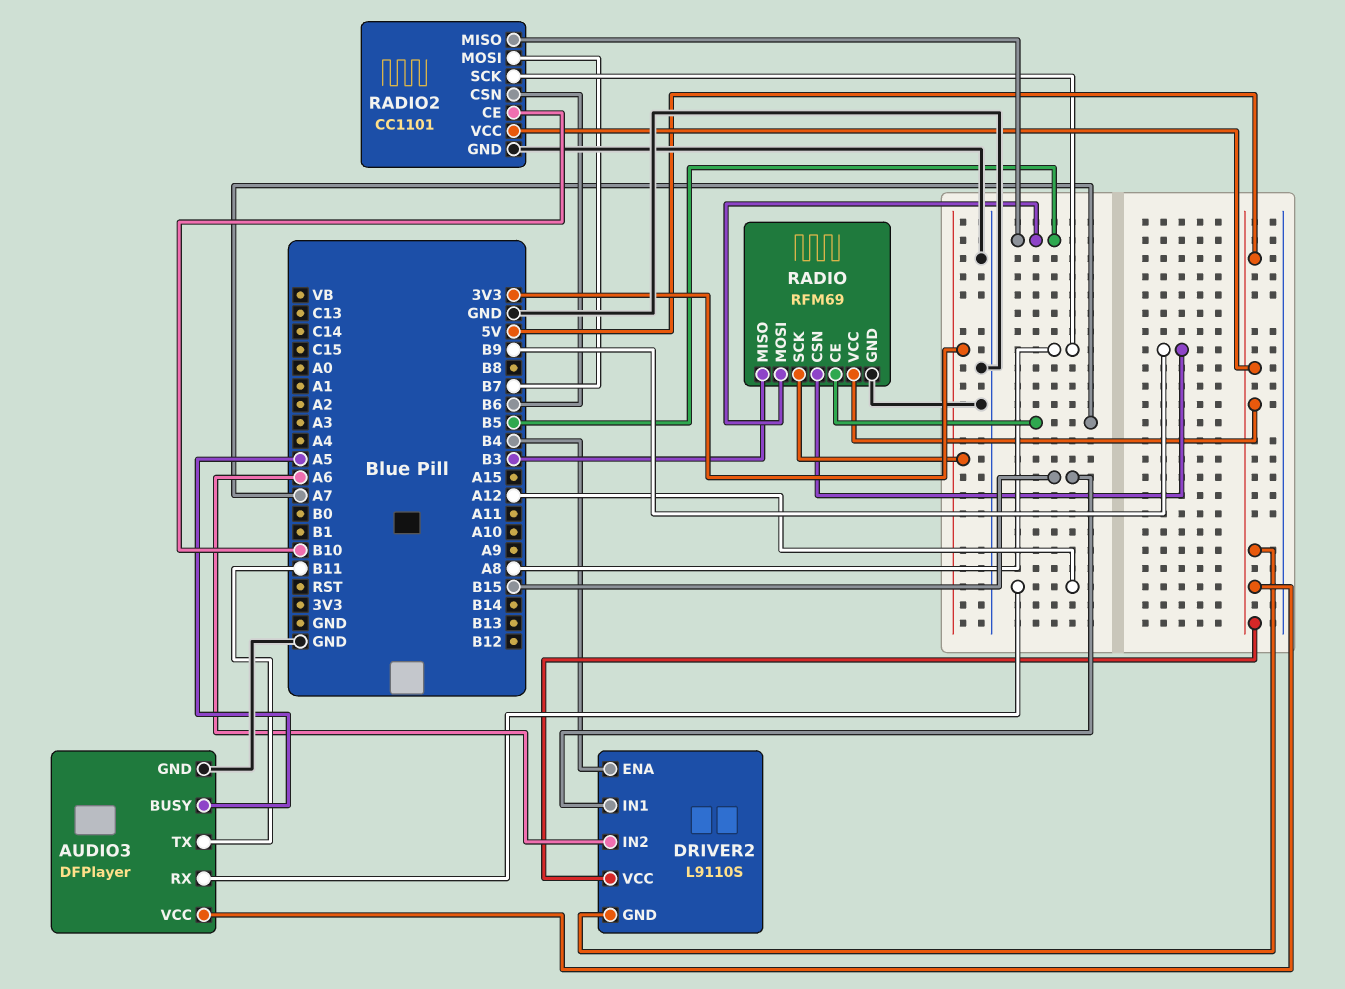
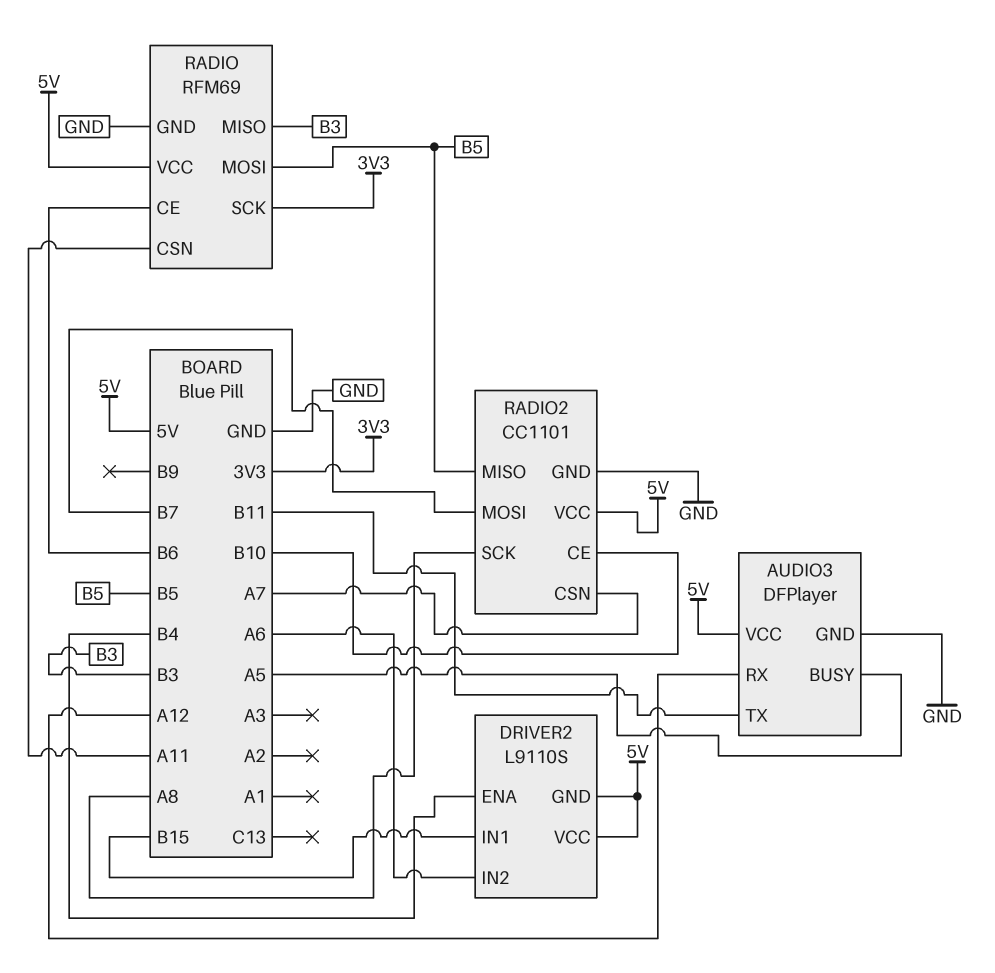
RADIO pin CE: A7 -> B6
RADIO pin CSN: B9 -> A11
RADIO2 pin CSN: B6 -> A7

